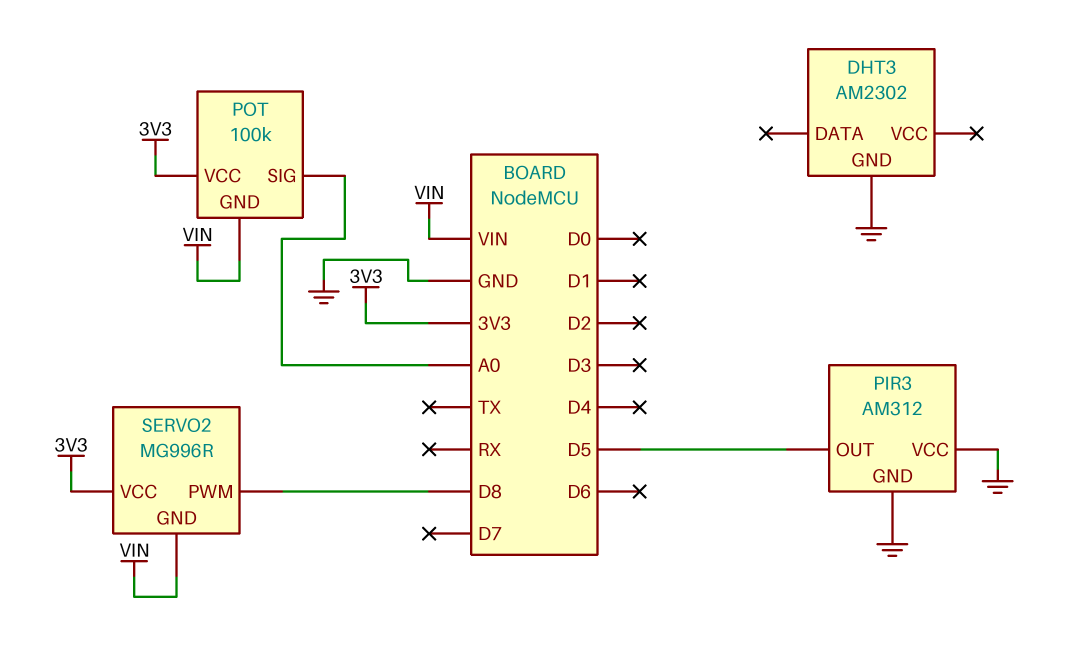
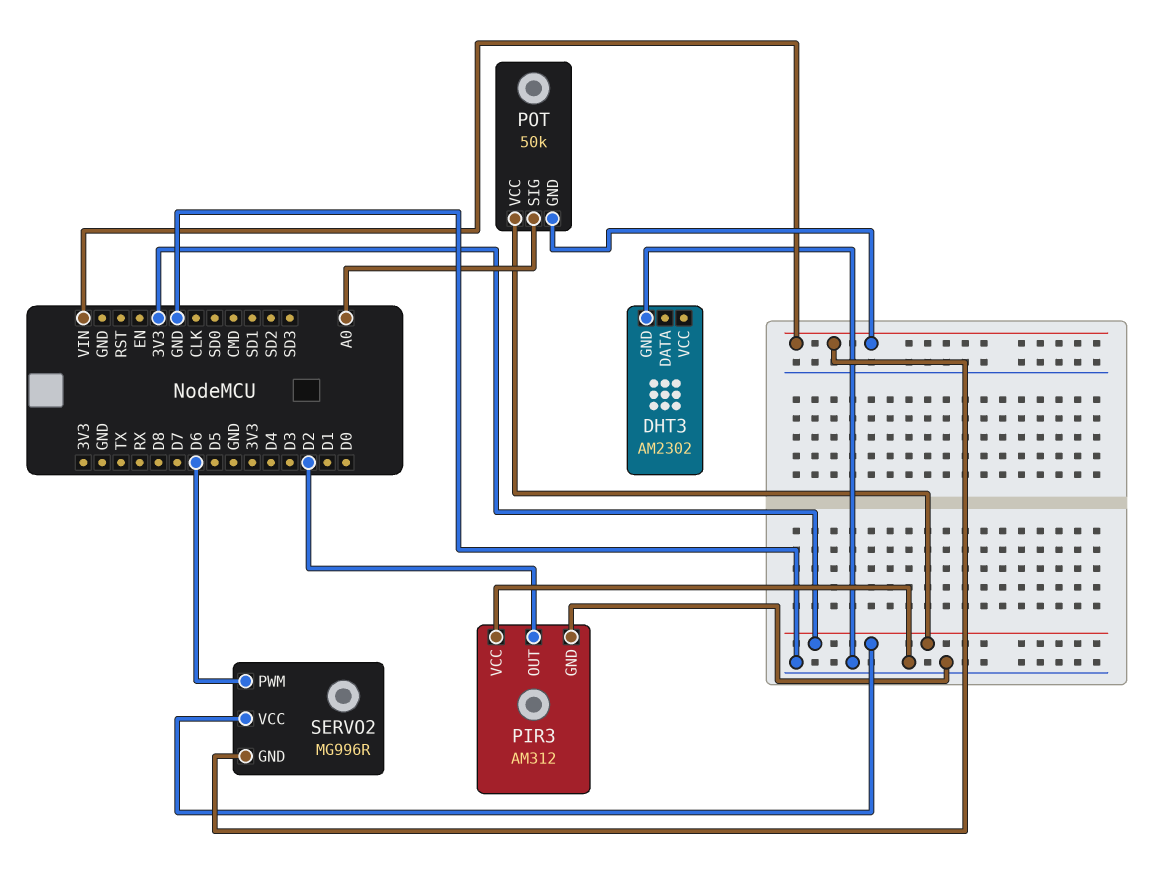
PIR3 pin OUT: D5 -> D2
POT: 100k -> 50k
SERVO2 pin PWM: D8 -> D6

